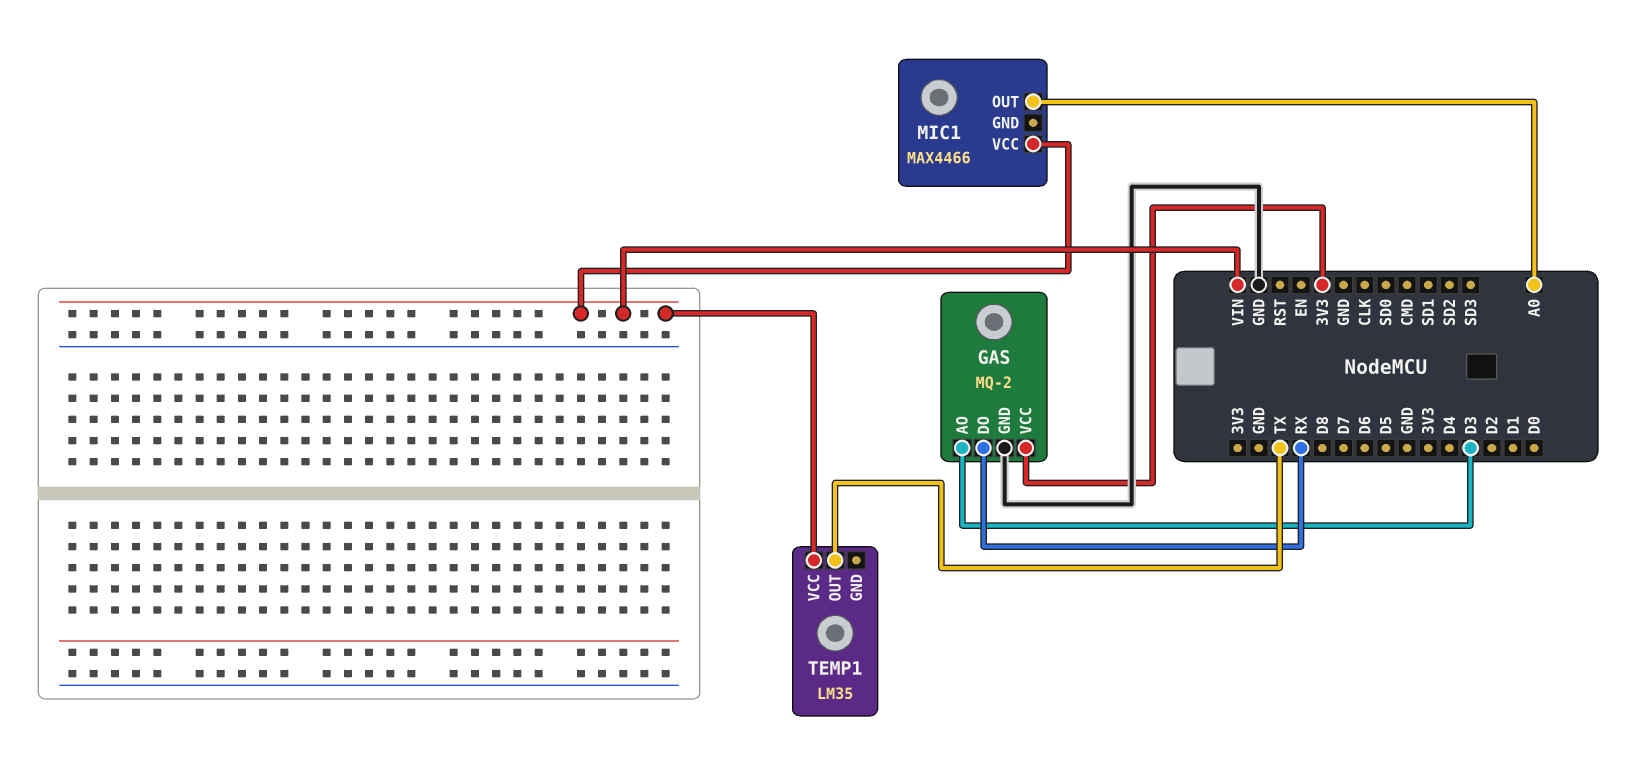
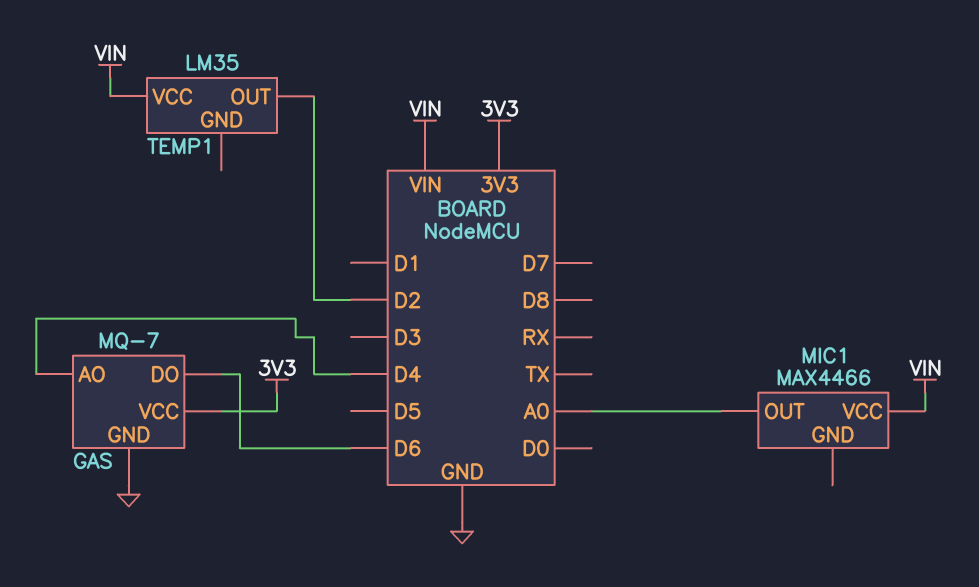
GAS: MQ-2 -> MQ-7
GAS pin AO: D3 -> D4
GAS pin DO: RX -> D6
TEMP1 pin OUT: TX -> D2

